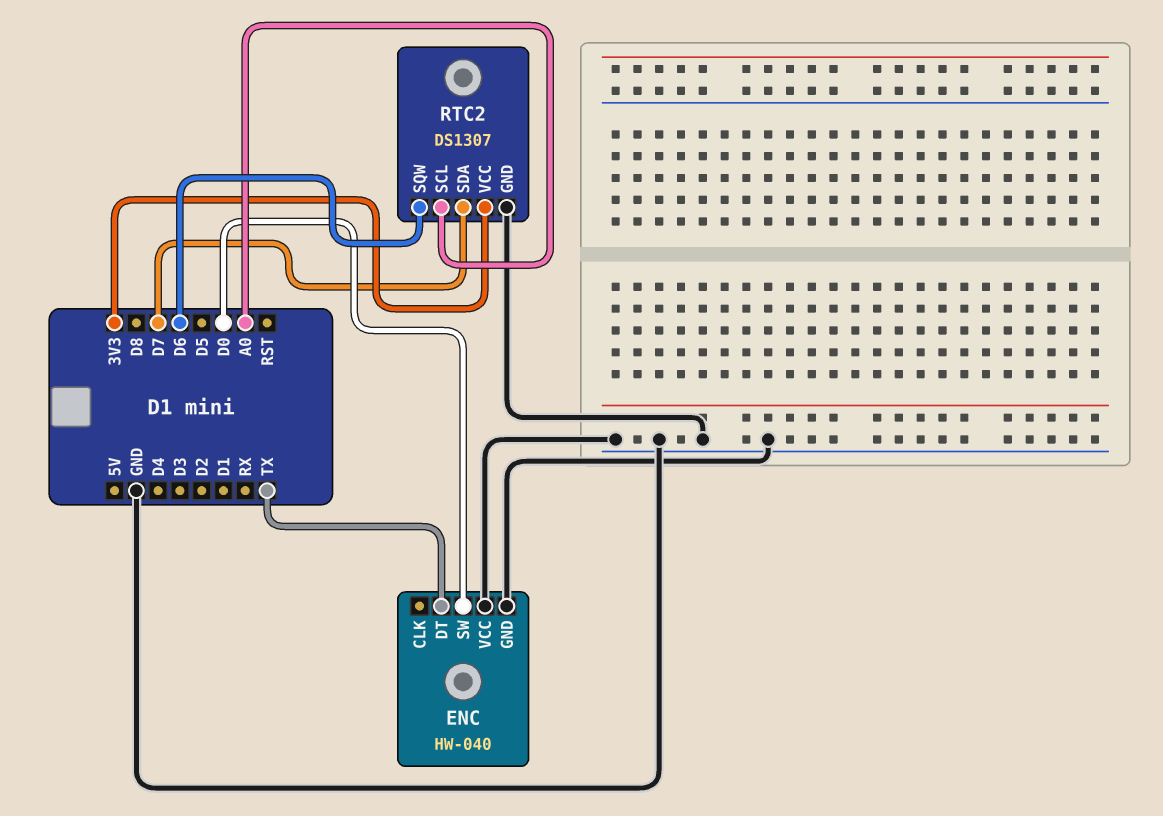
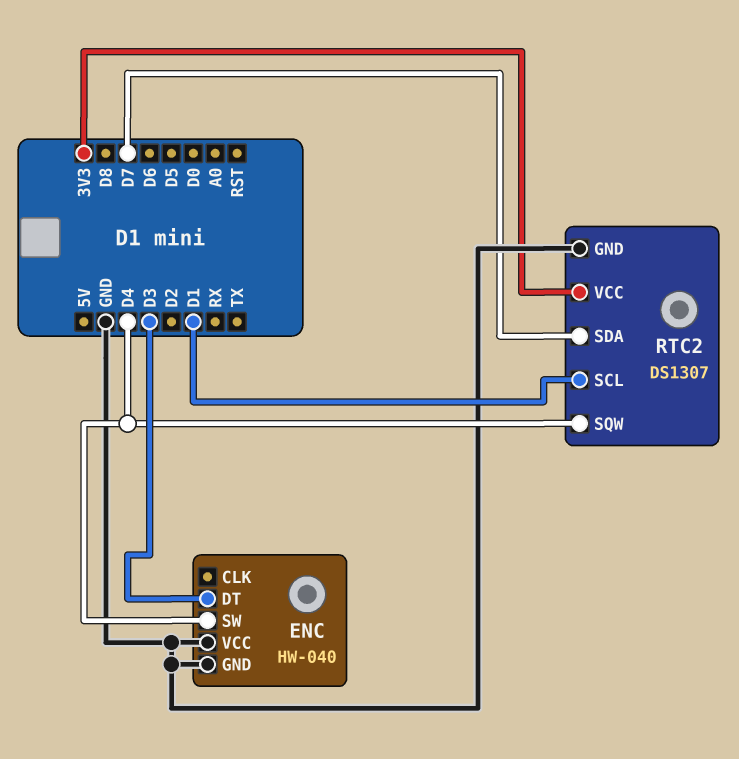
ENC pin DT: TX -> D3
ENC pin SW: D0 -> D4
RTC2 pin SCL: A0 -> D1
RTC2 pin SQW: D6 -> D4

